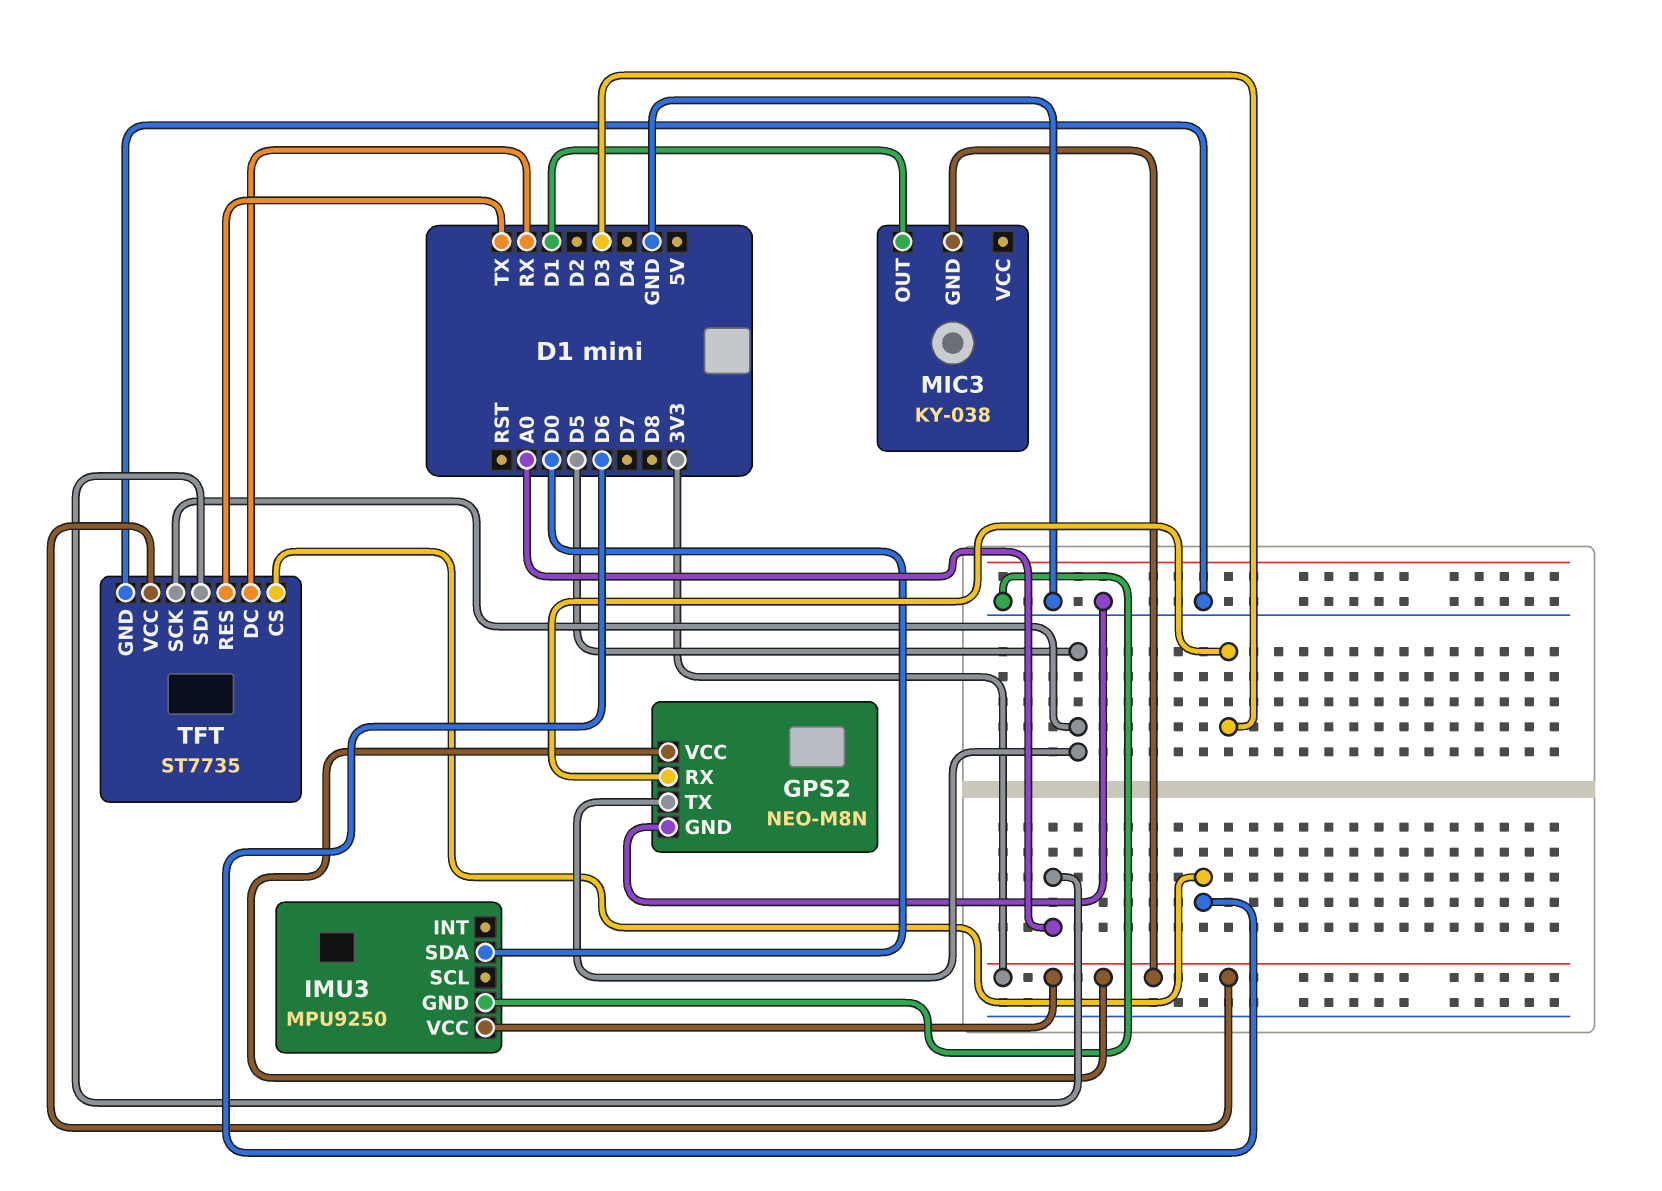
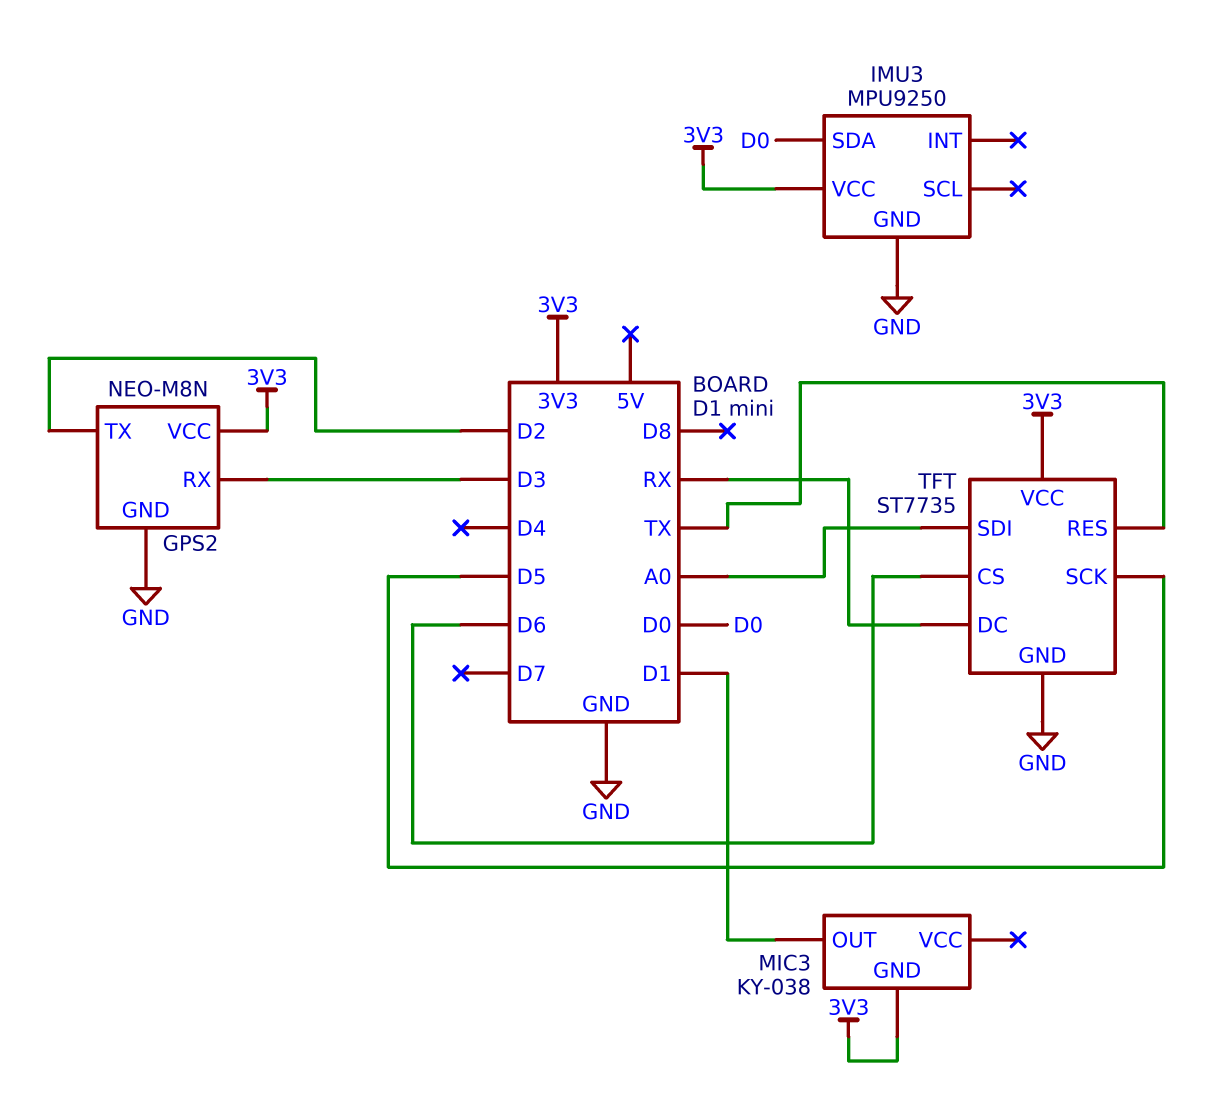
GPS2 pin TX: D5 -> D2

